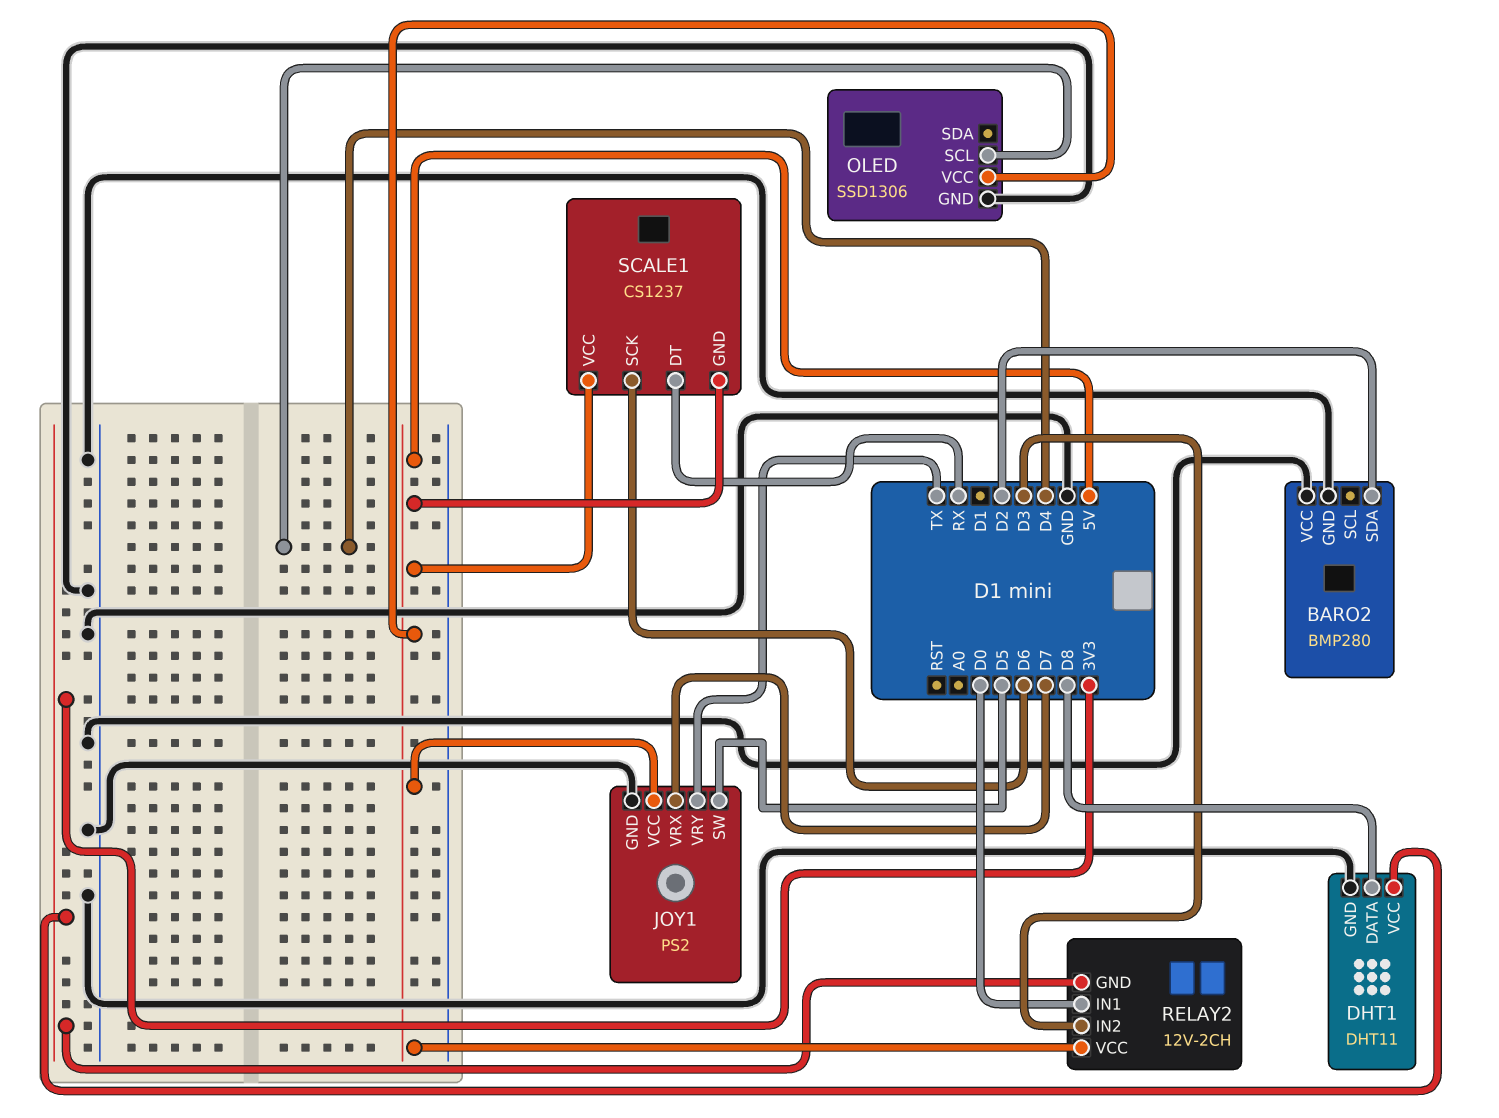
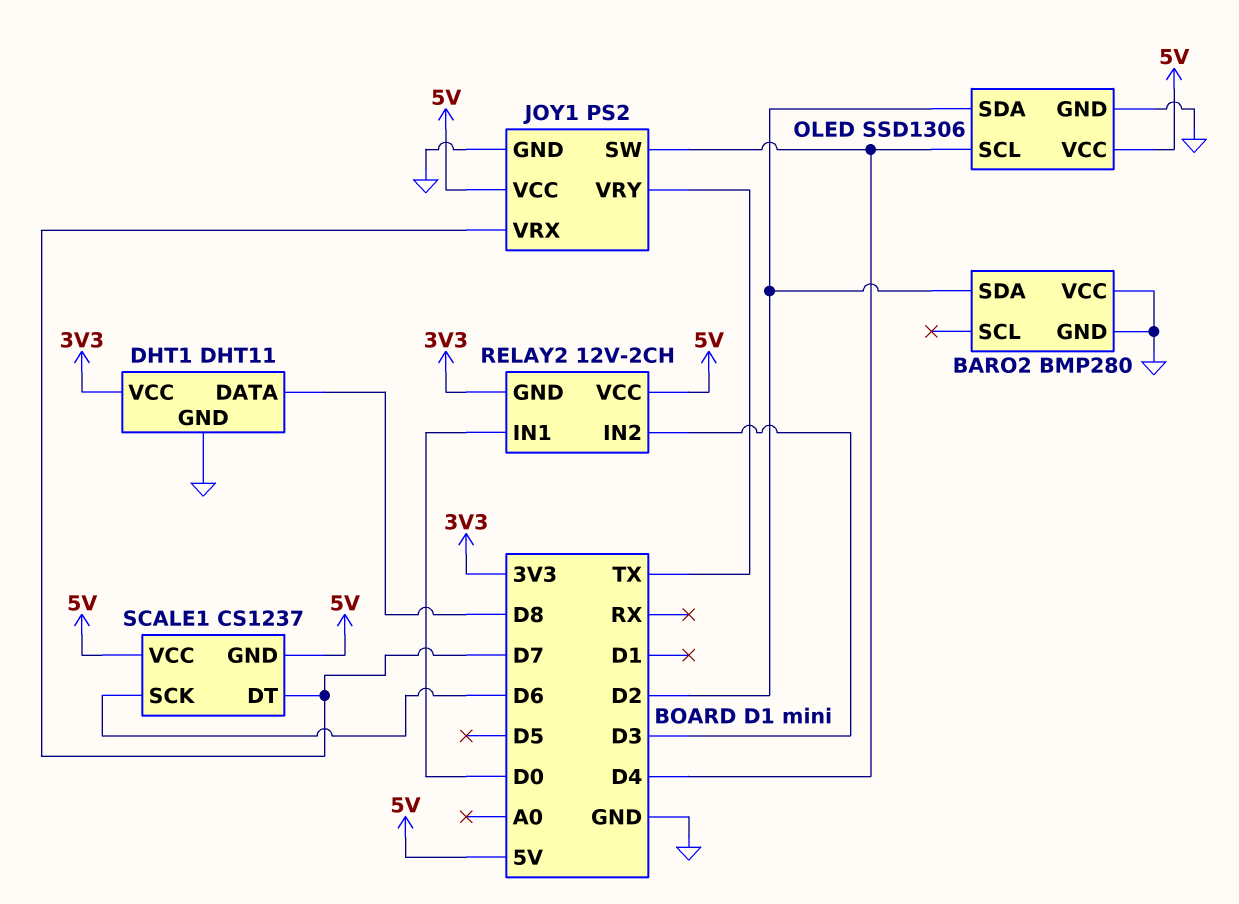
JOY1 pin SW: D5 -> D4
OLED pin SDA: none -> D2
SCALE1 pin DT: RX -> D7

